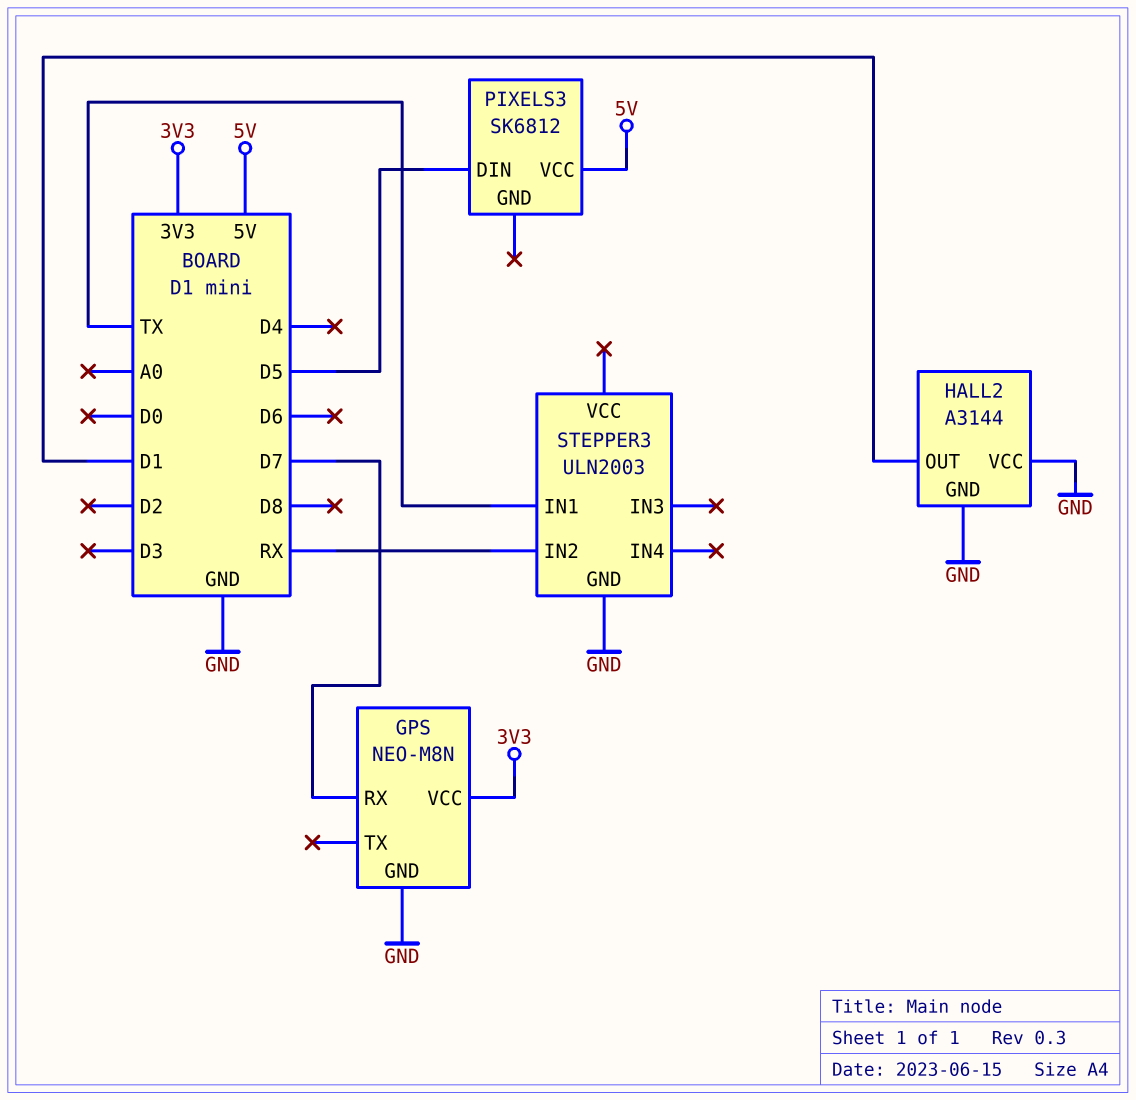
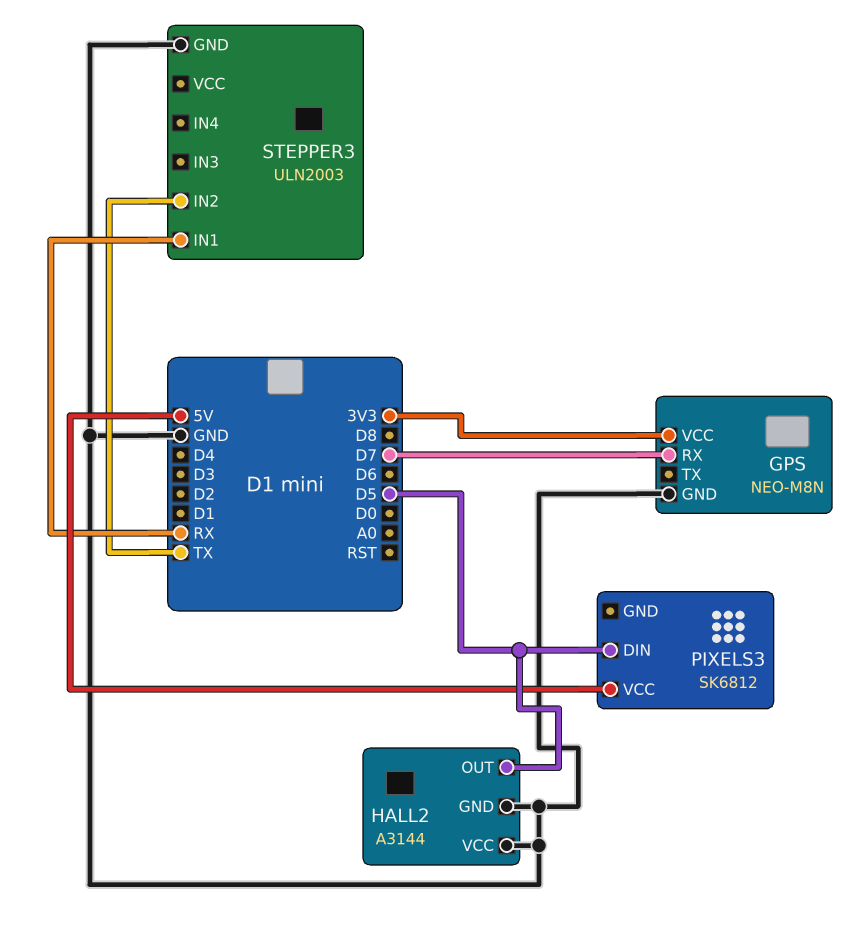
HALL2 pin OUT: D1 -> D5
STEPPER3 pin IN1: TX -> RX
STEPPER3 pin IN2: RX -> TX

